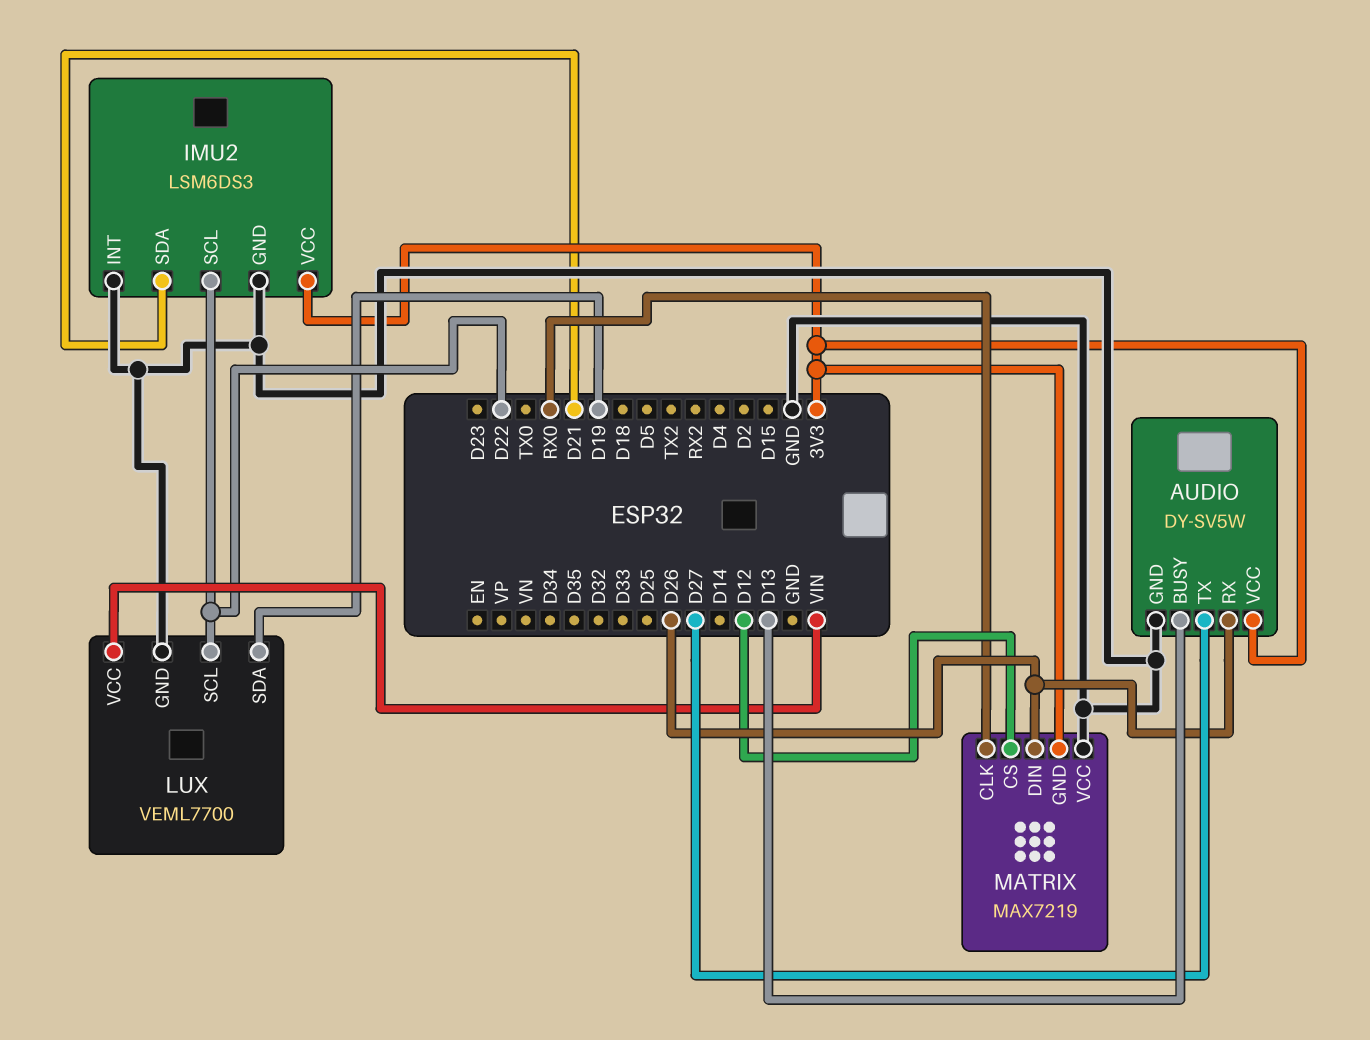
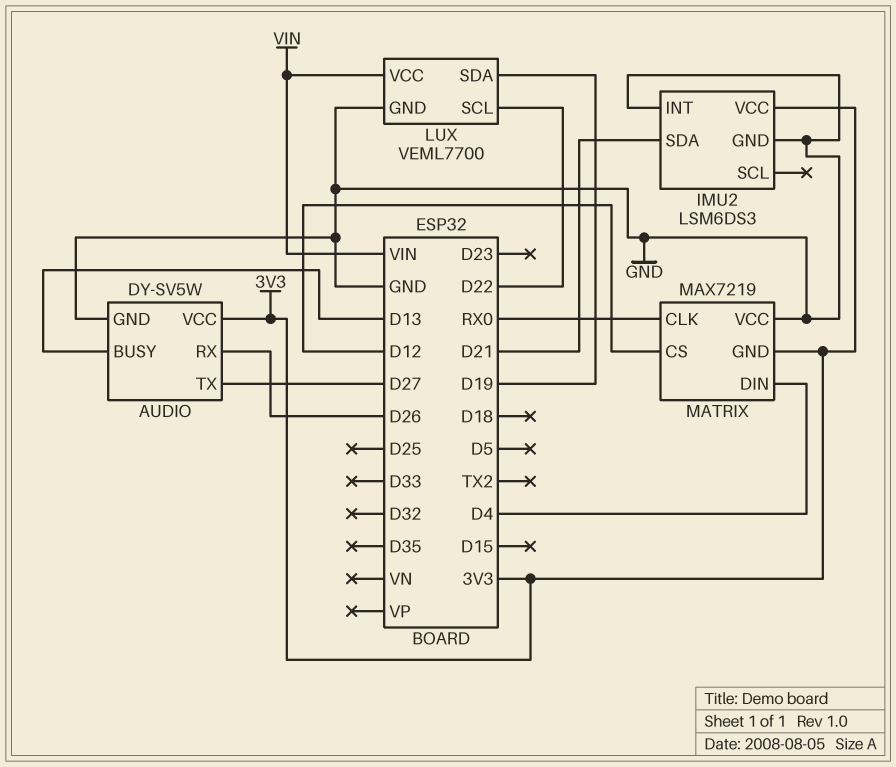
IMU2 pin SCL: D22 -> none
MATRIX pin DIN: D26 -> D4

